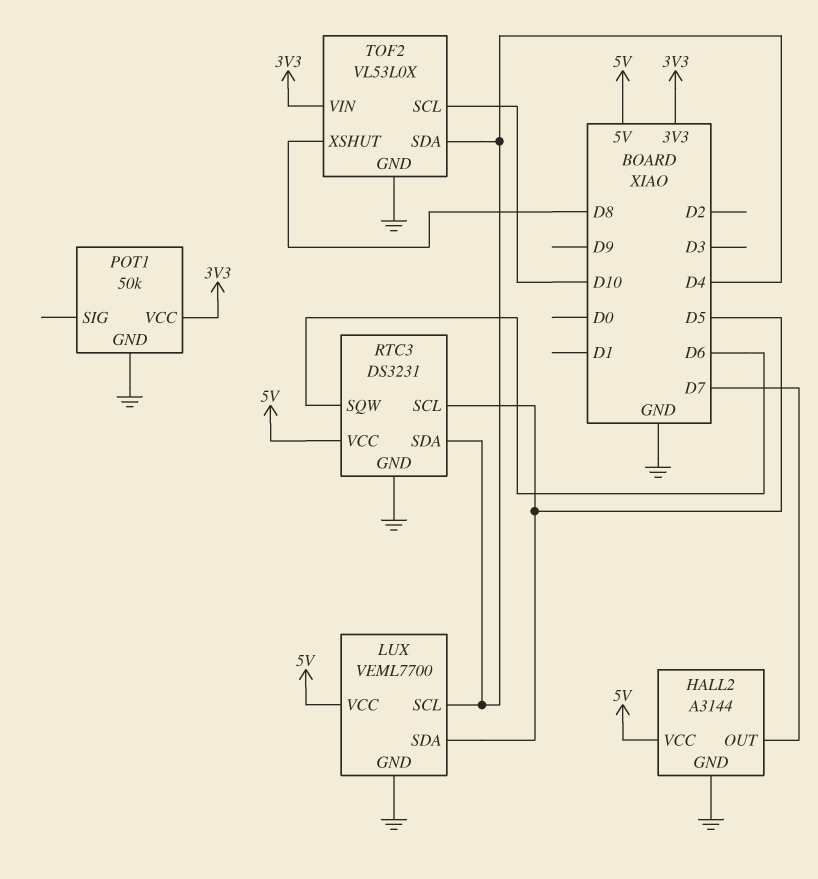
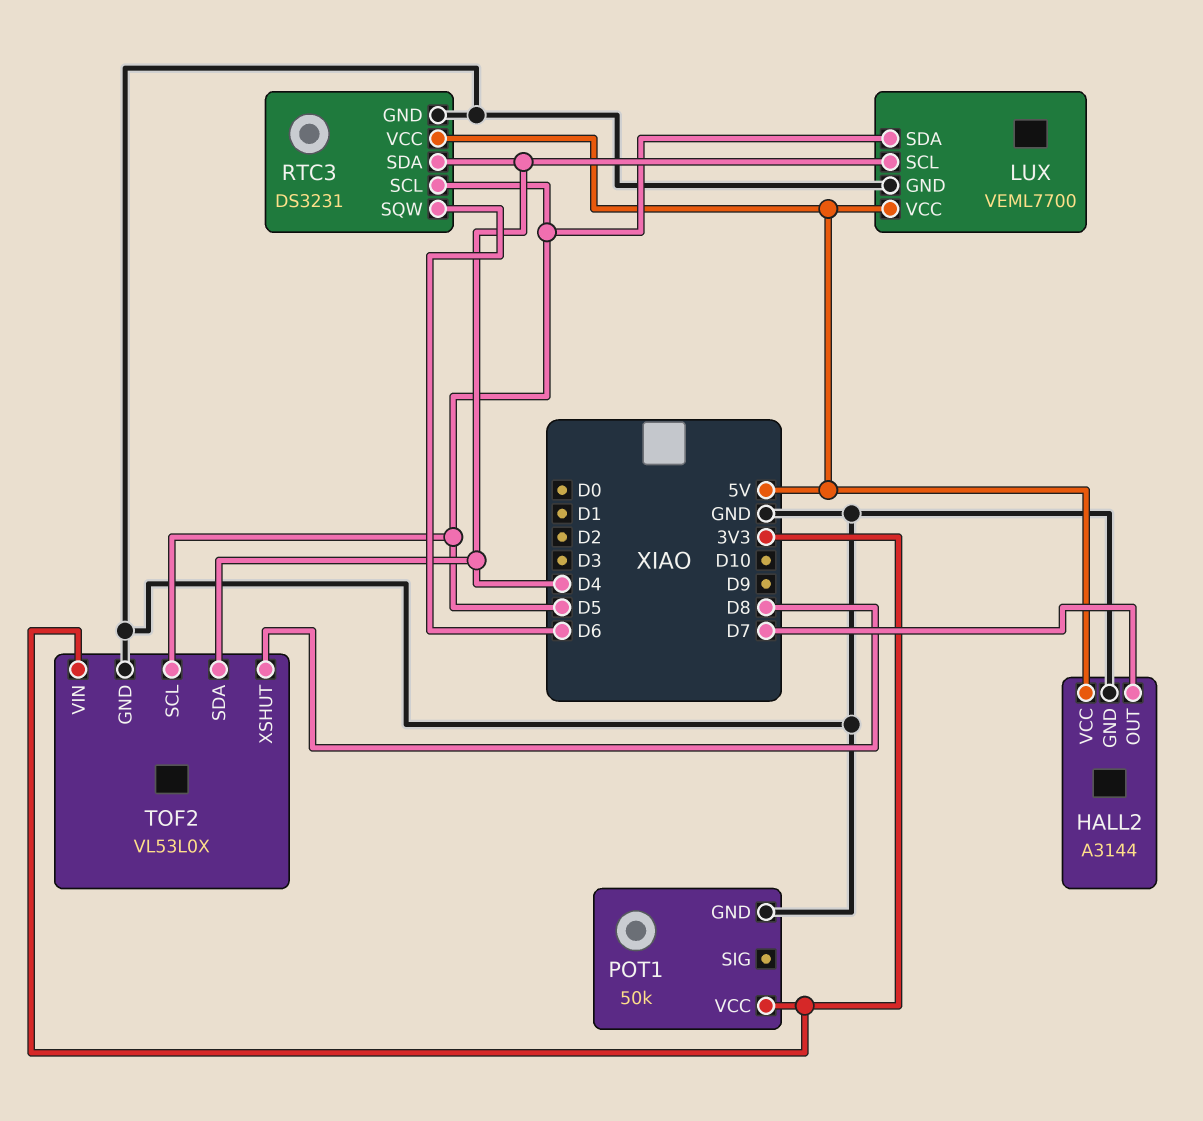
TOF2 pin SCL: D10 -> D5

